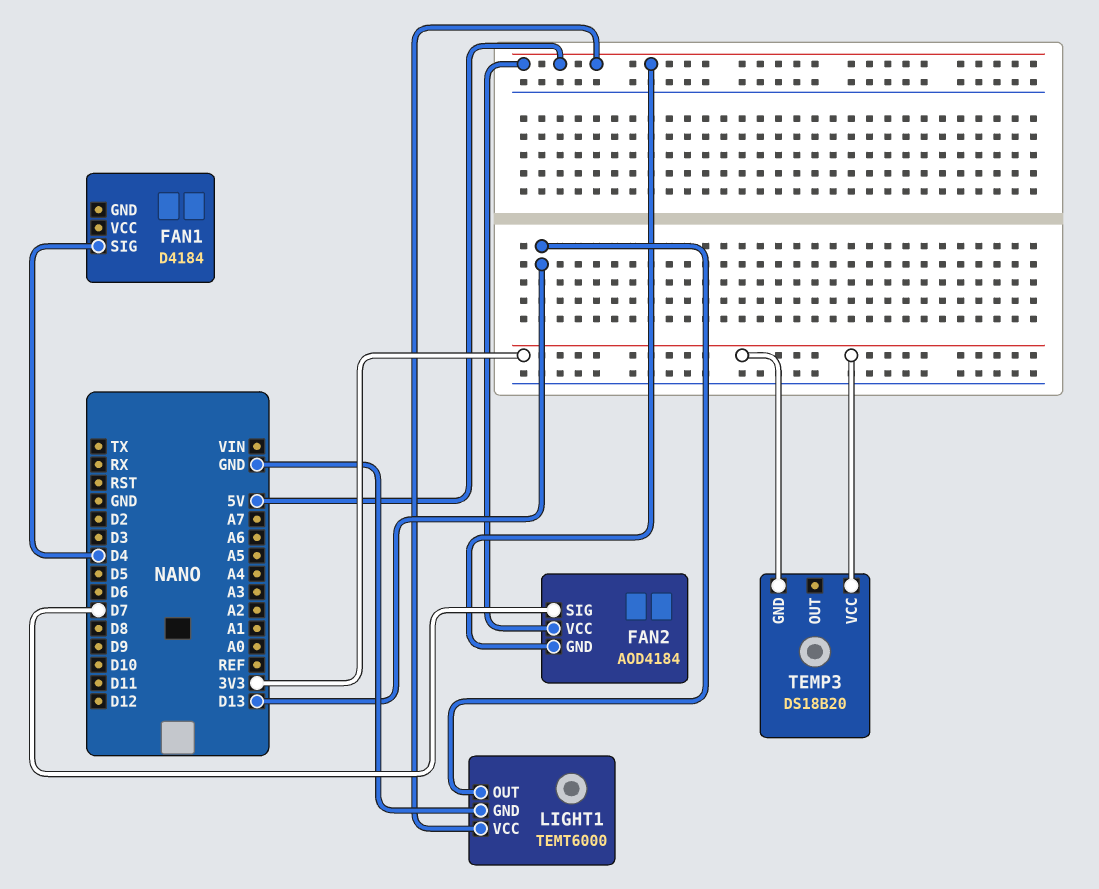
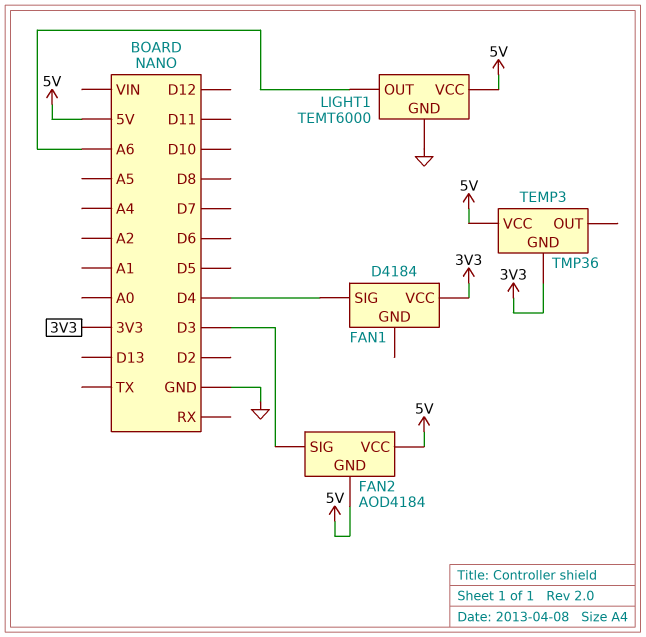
FAN1 pin VCC: none -> 3V3
FAN2 pin SIG: D7 -> D3
LIGHT1 pin OUT: D13 -> A6
TEMP3: DS18B20 -> TMP36
TEMP3 pin VCC: 3V3 -> 5V

